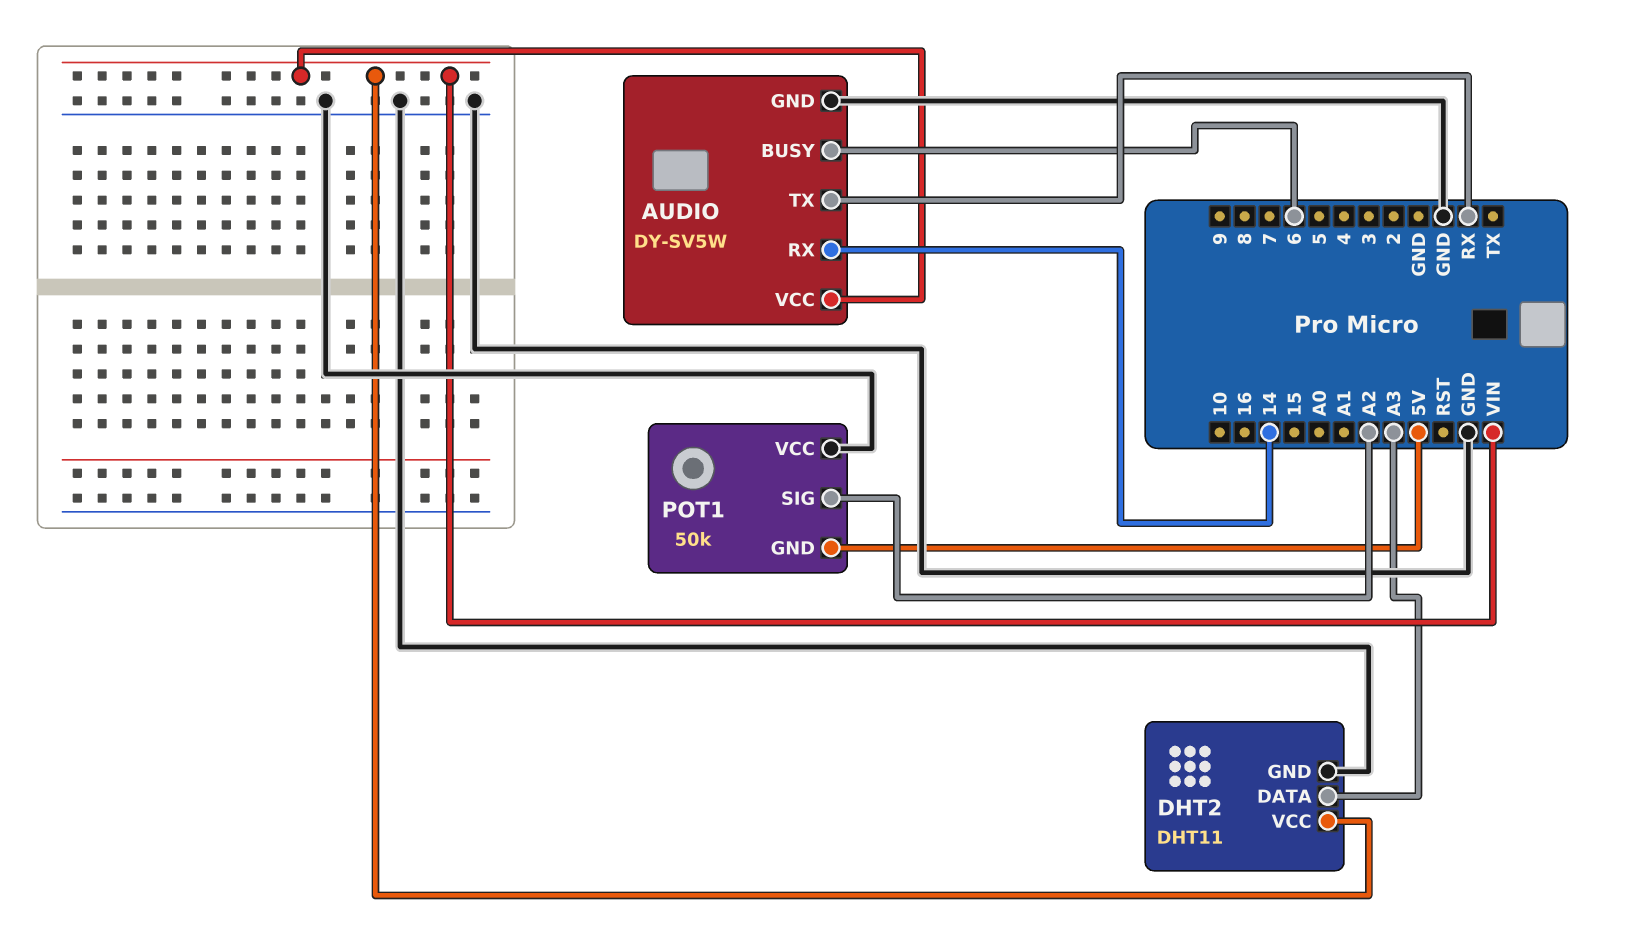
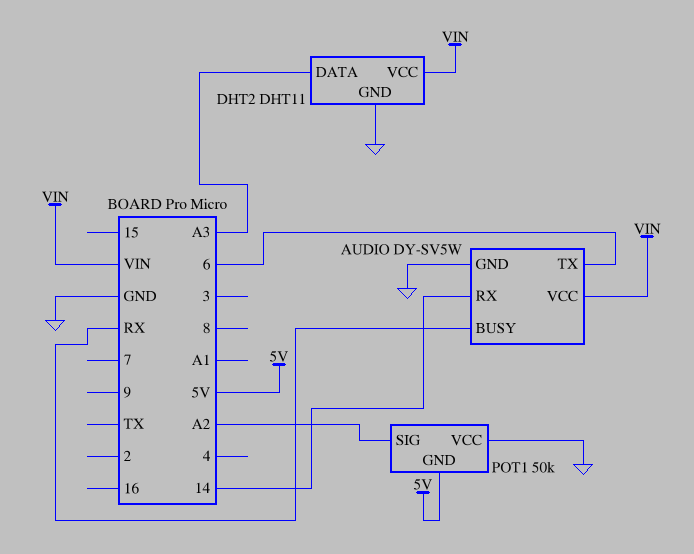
AUDIO pin BUSY: 6 -> RX
AUDIO pin TX: RX -> 6

